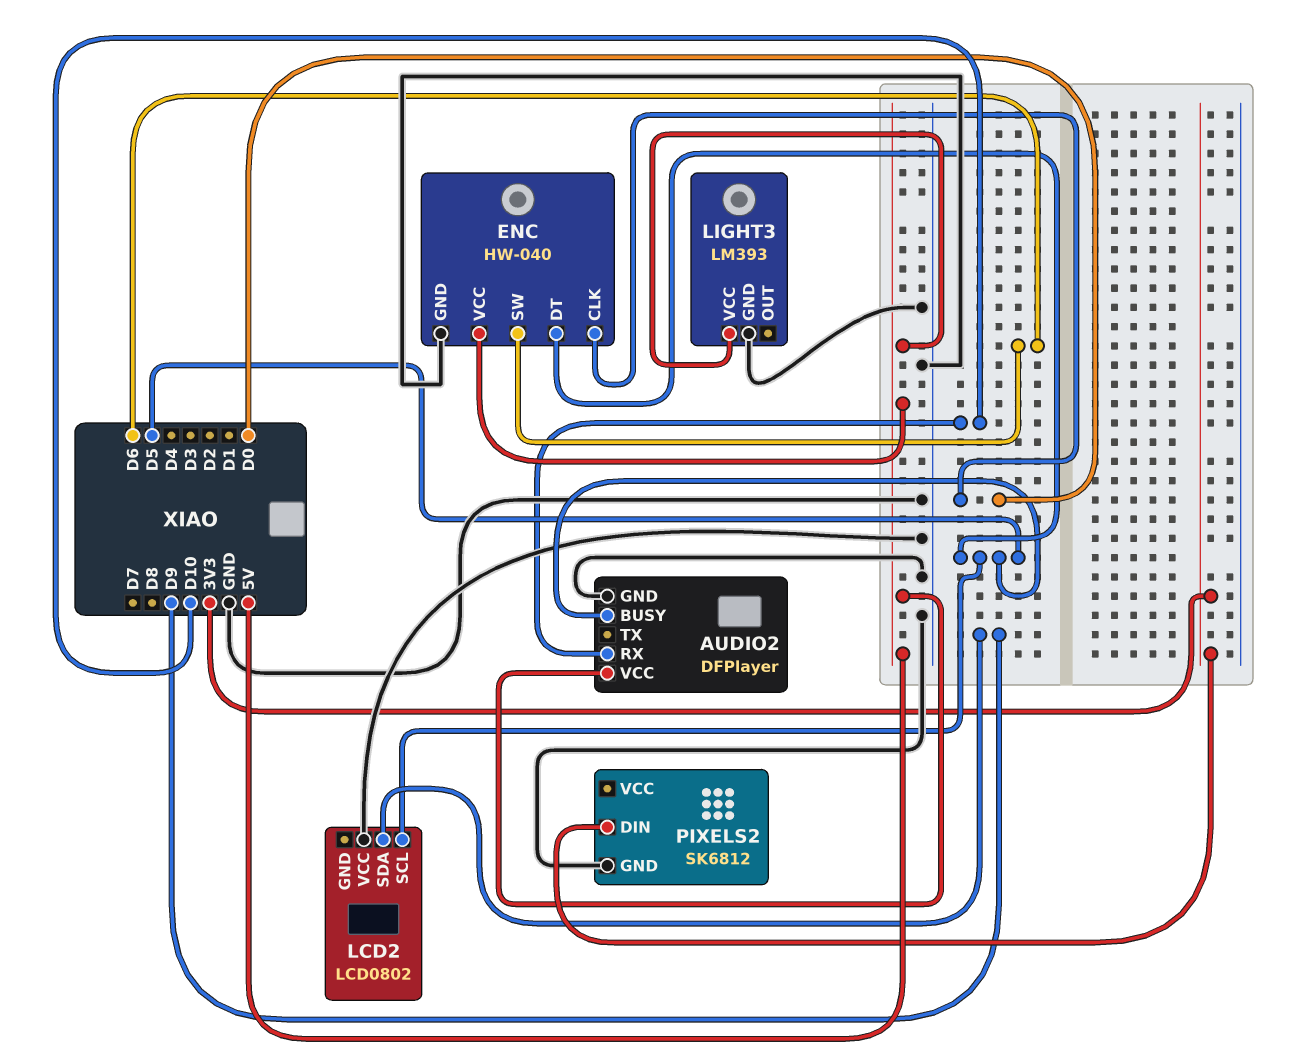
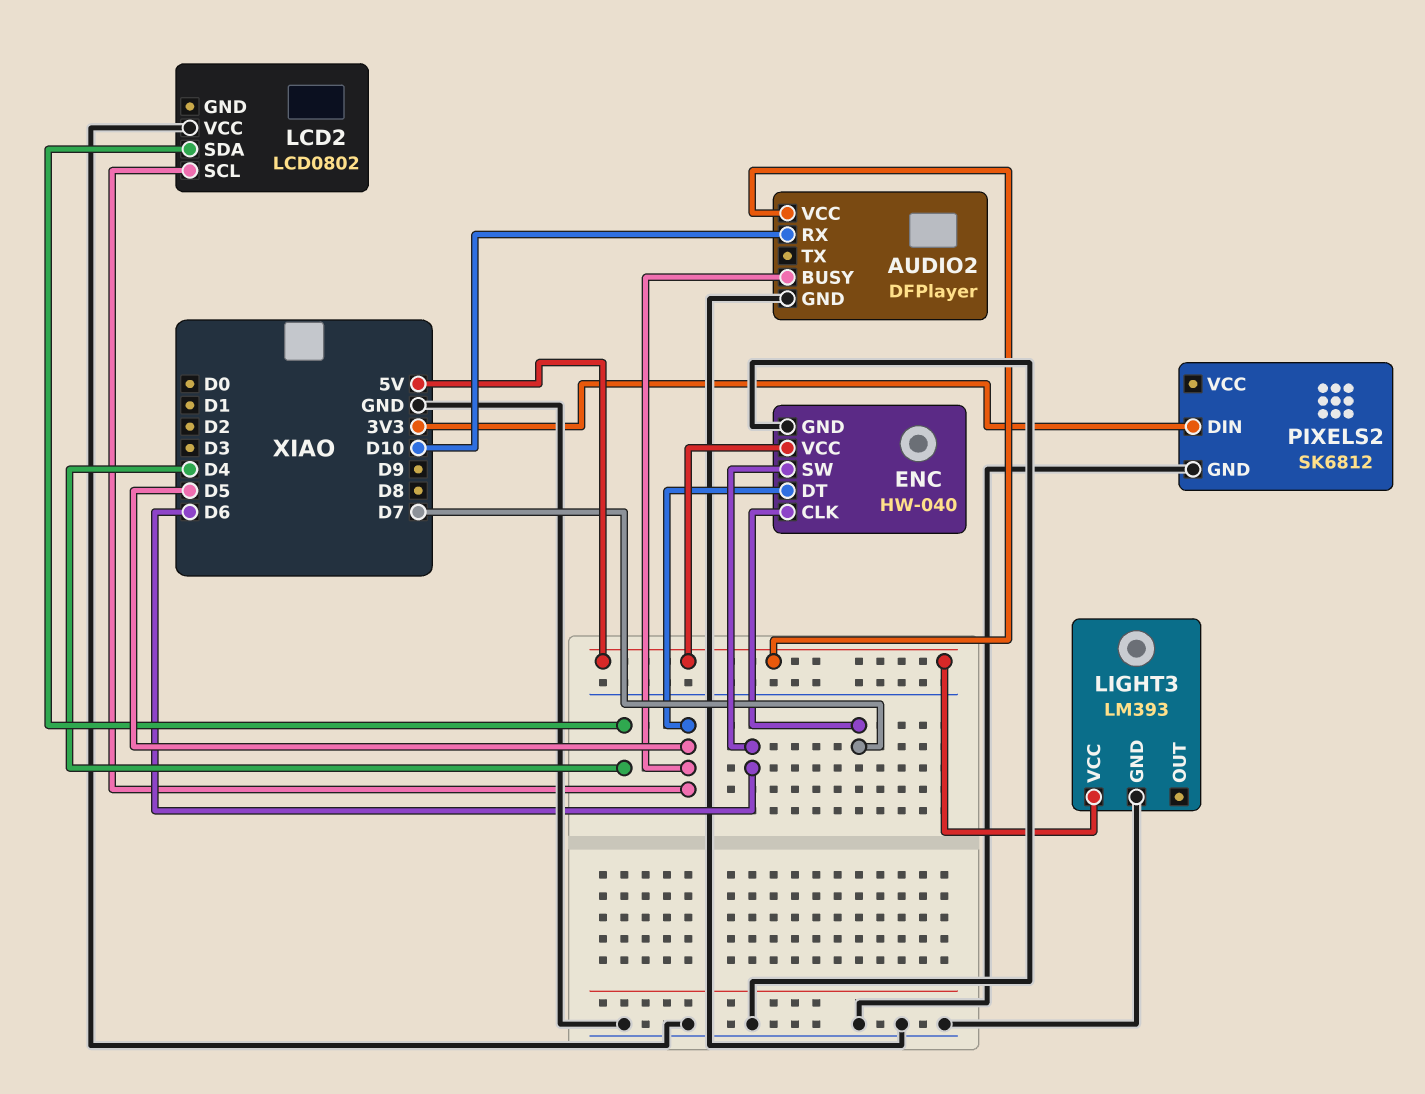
ENC pin CLK: D0 -> D7
LCD2 pin SDA: D9 -> D4

